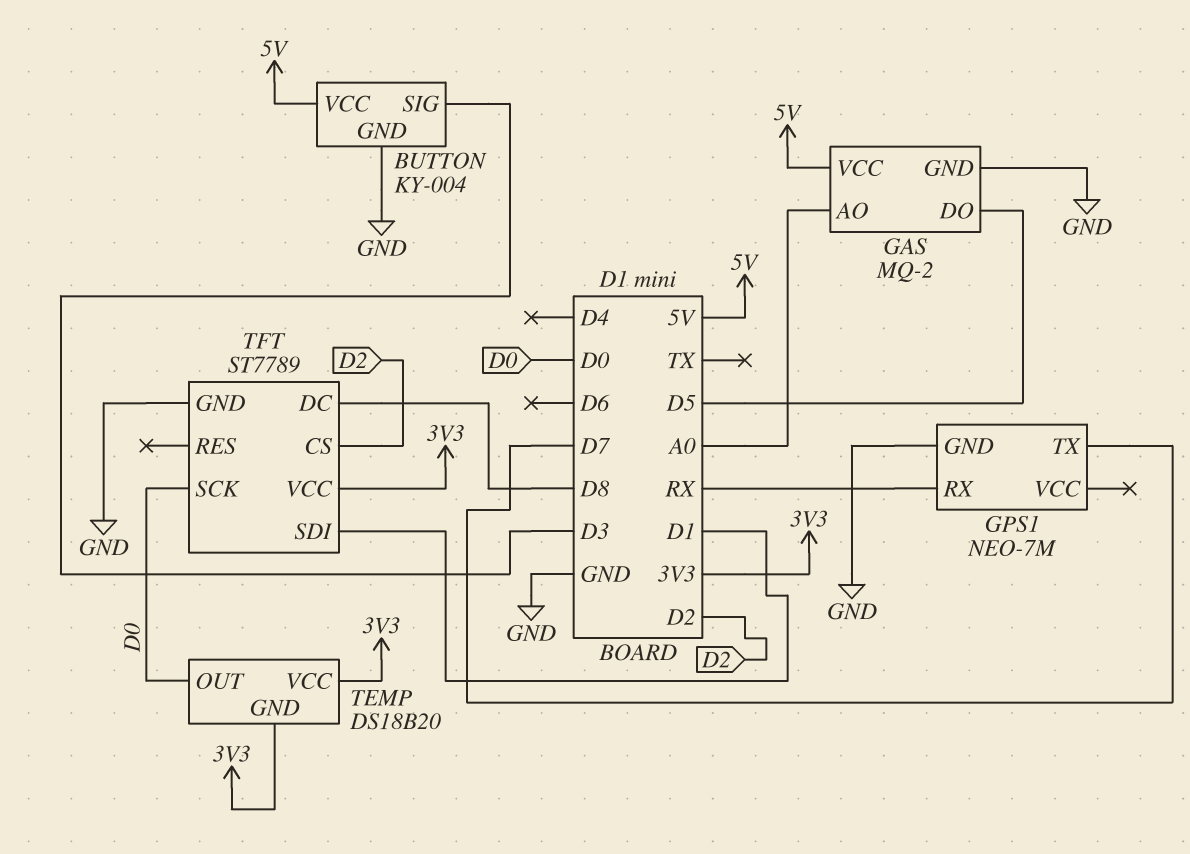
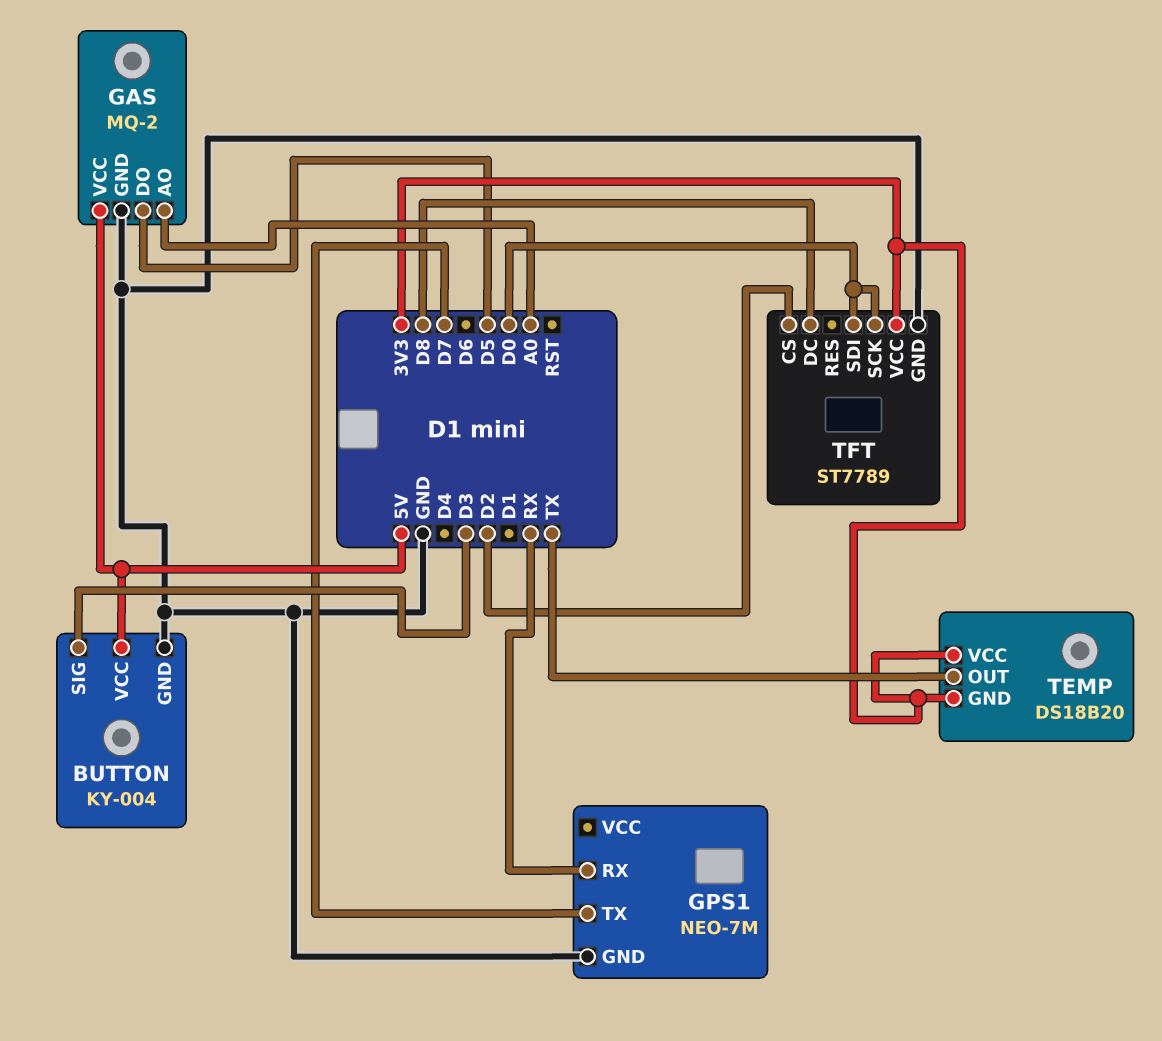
TEMP pin OUT: D0 -> TX
TFT pin SDI: D1 -> D0

